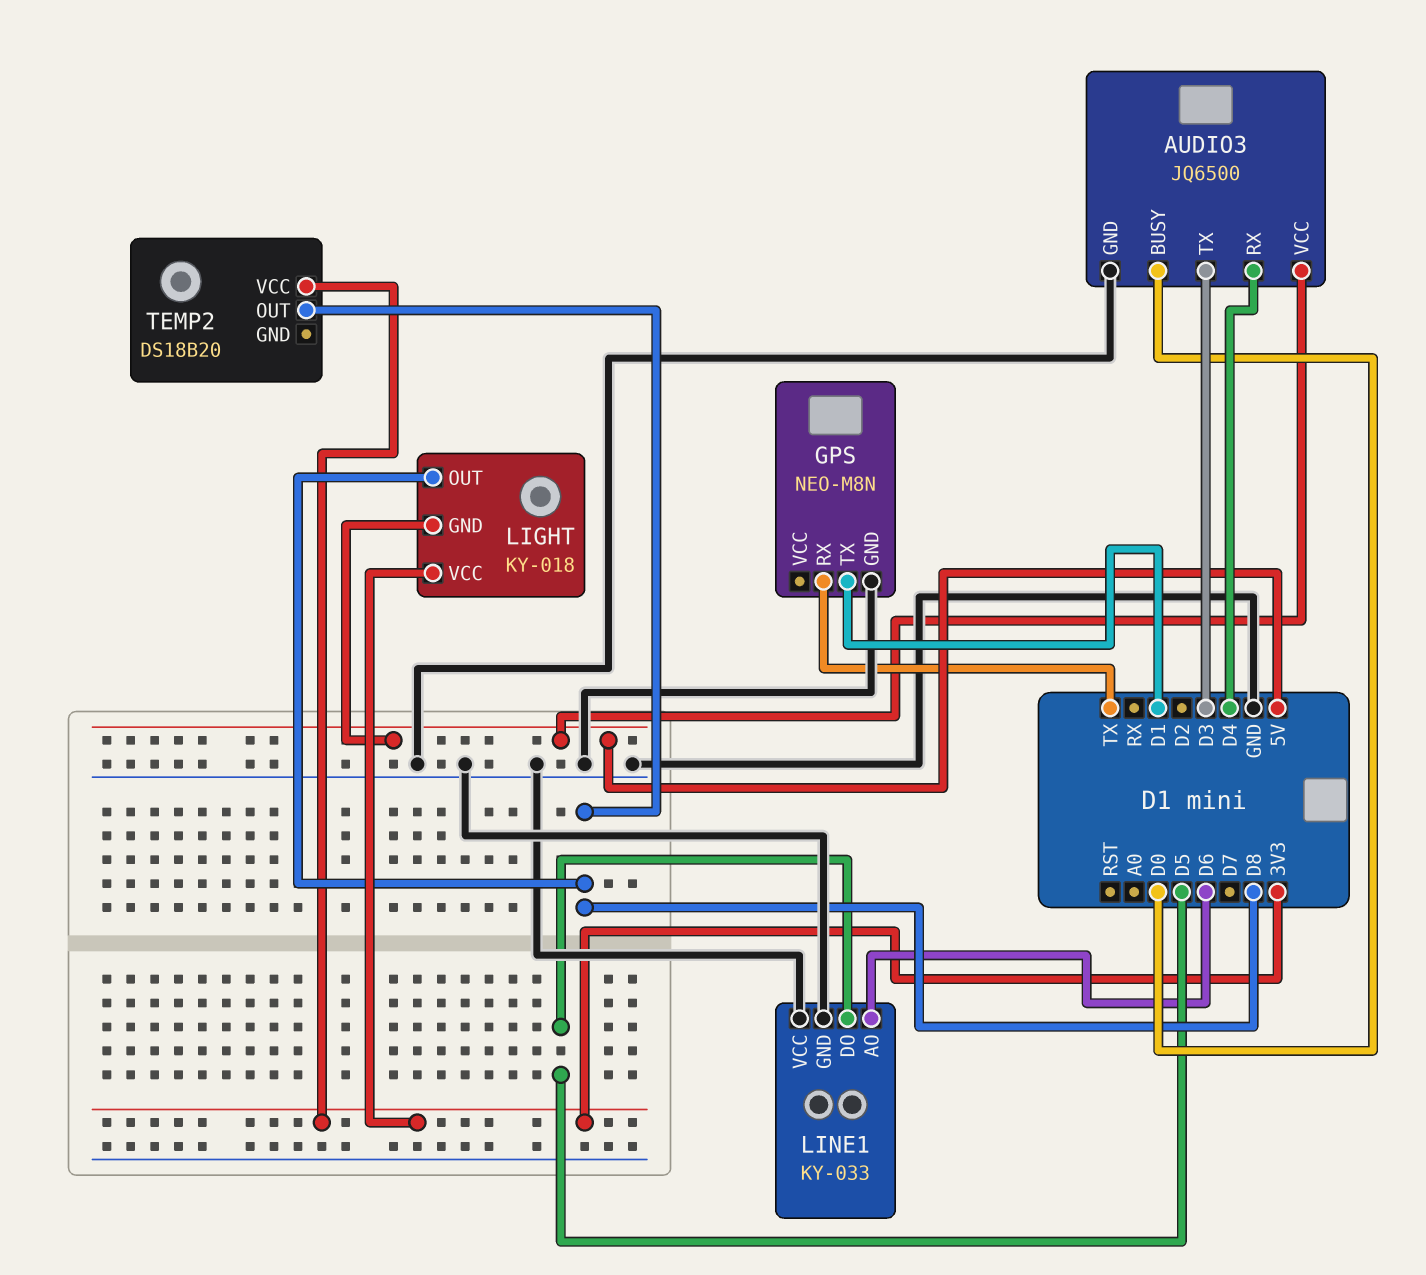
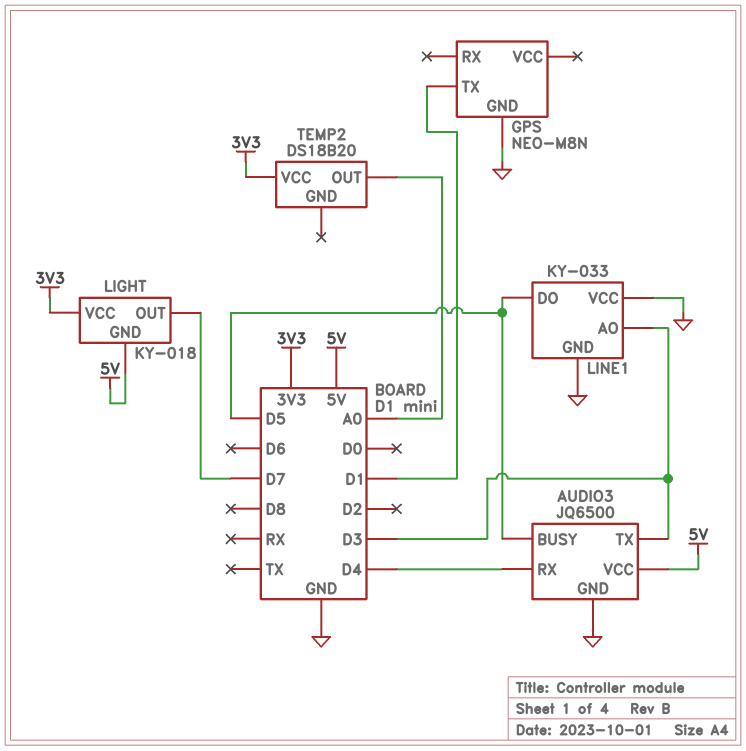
AUDIO3 pin BUSY: D0 -> D5
GPS pin RX: TX -> none
LIGHT pin OUT: D8 -> D7
LINE1 pin AO: D6 -> D3
TEMP2 pin OUT: D8 -> A0

